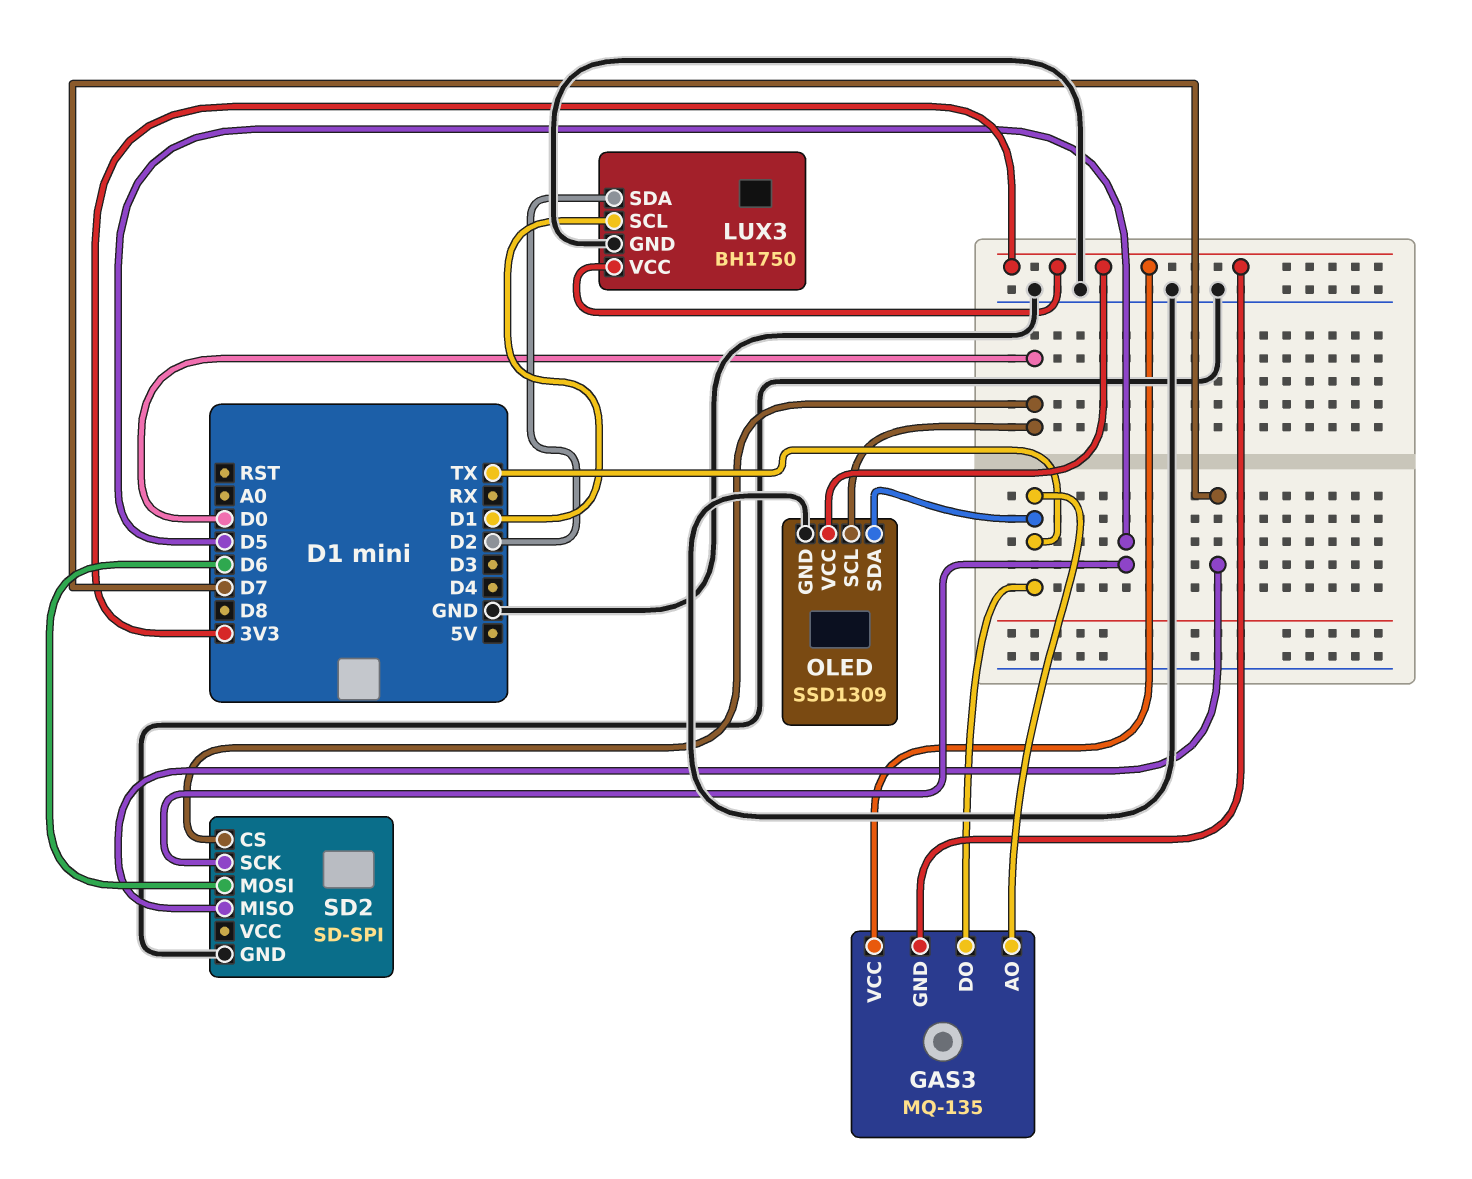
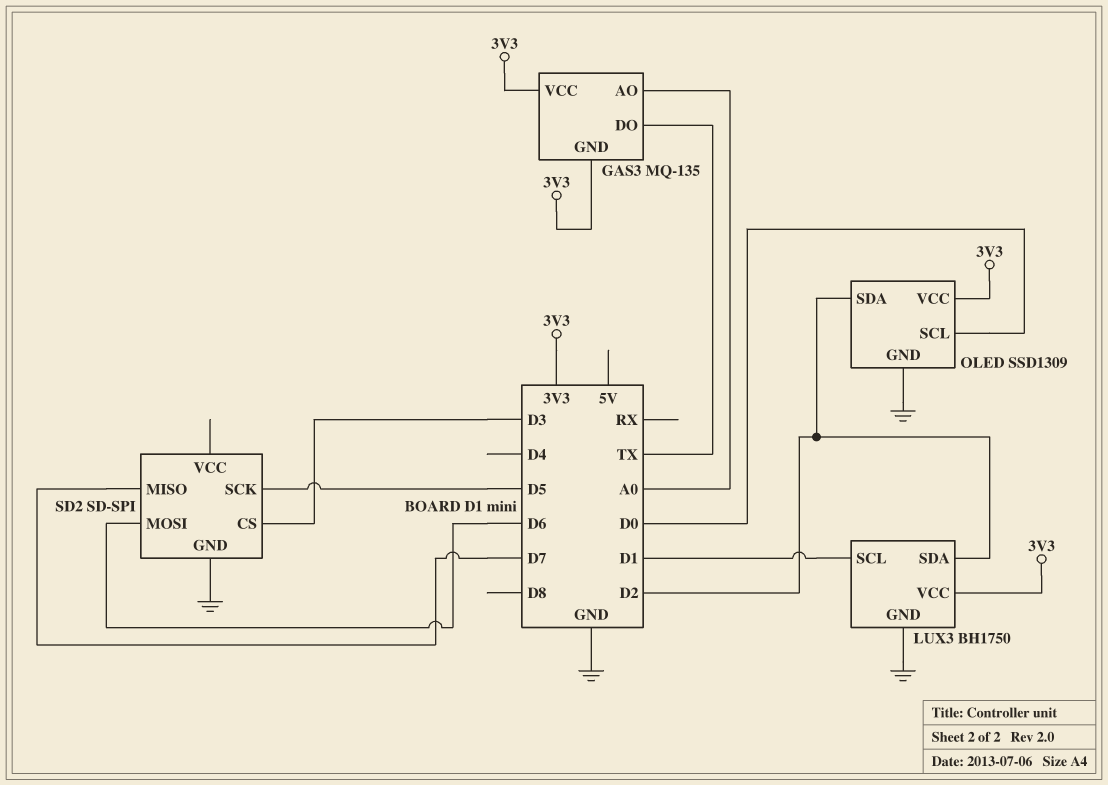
GAS3 pin AO: TX -> A0
OLED pin SDA: TX -> D2
SD2 pin CS: D0 -> D3

